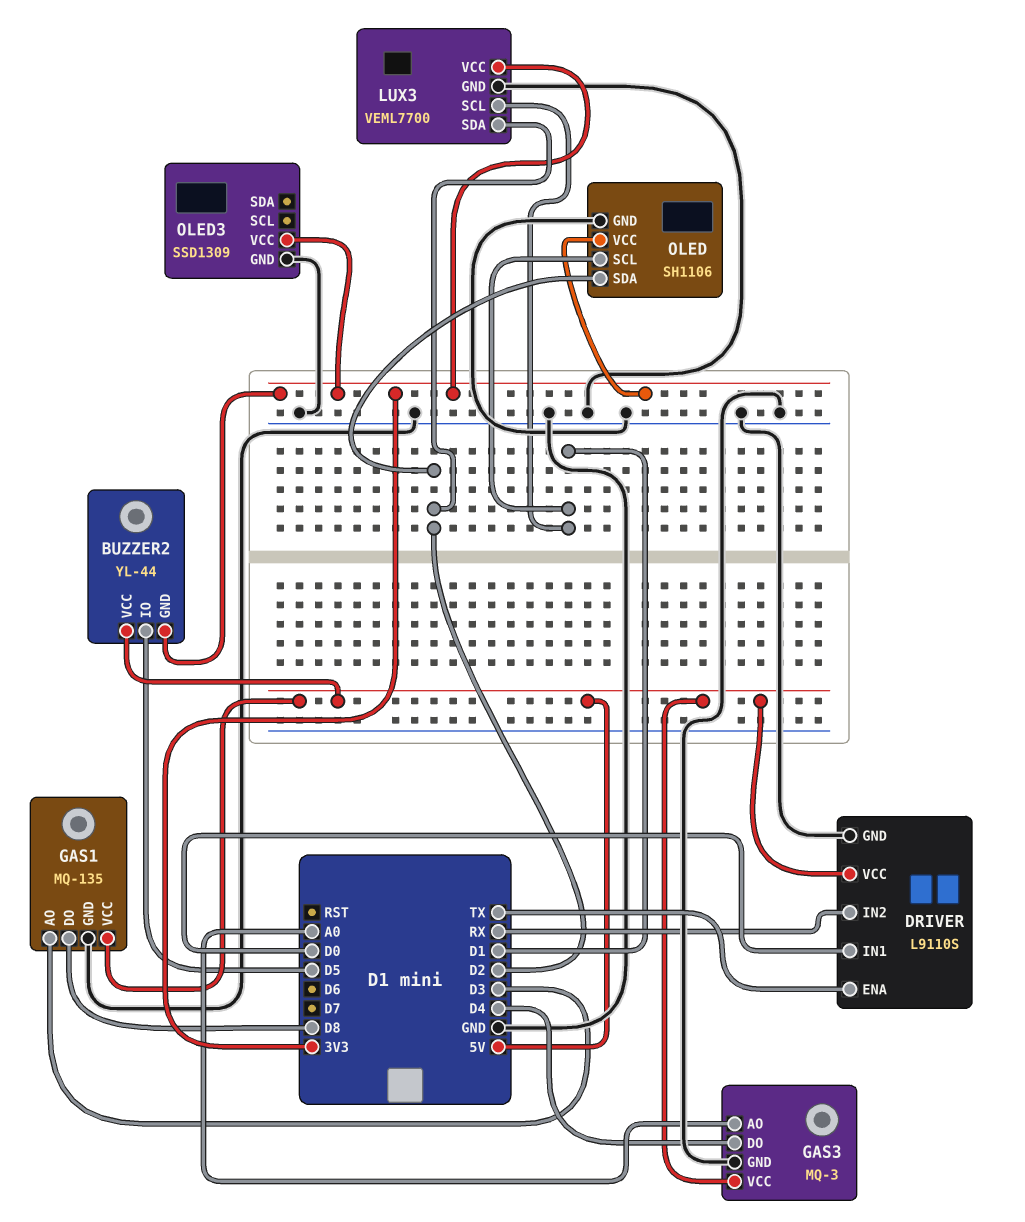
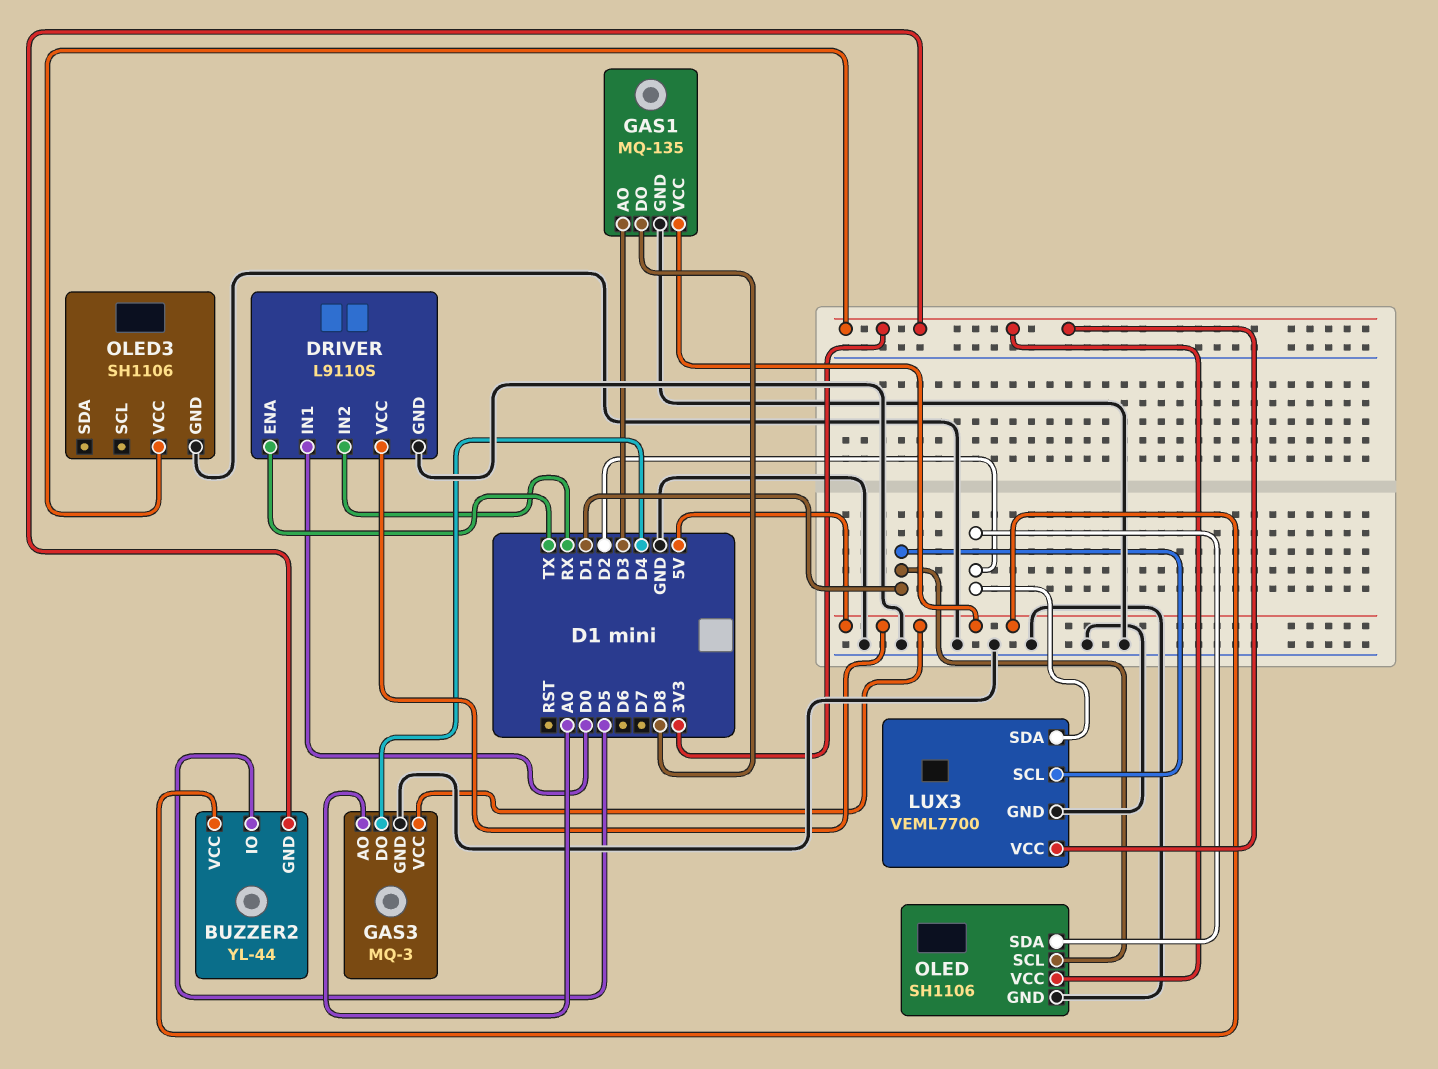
OLED3: SSD1309 -> SH1106

